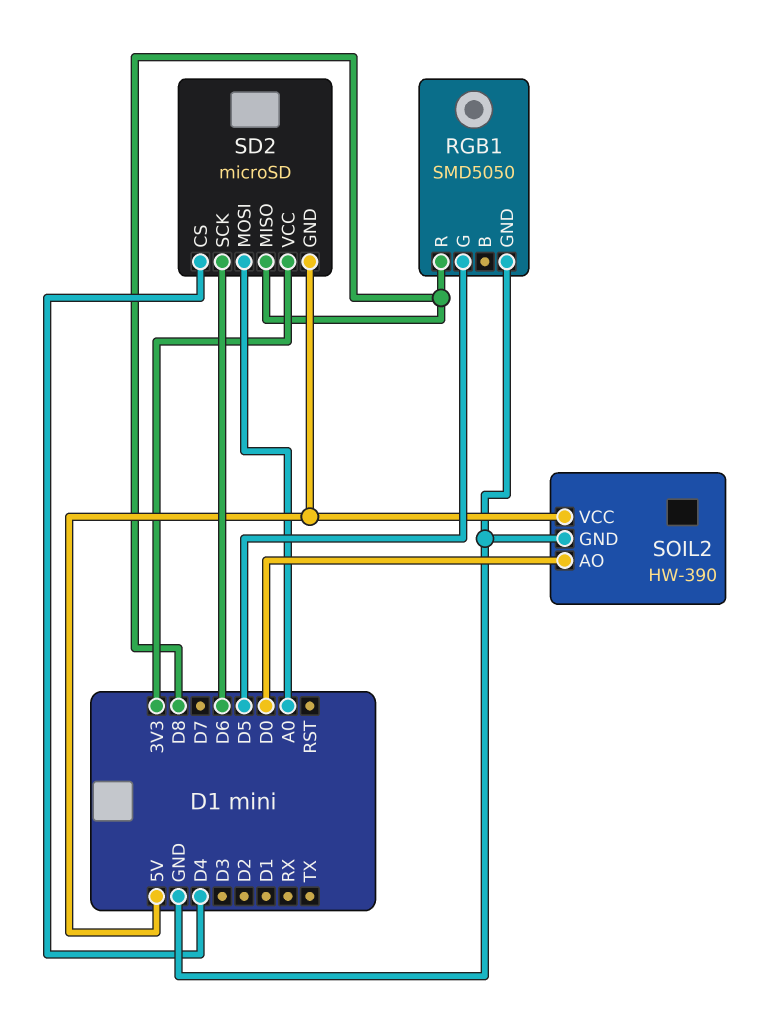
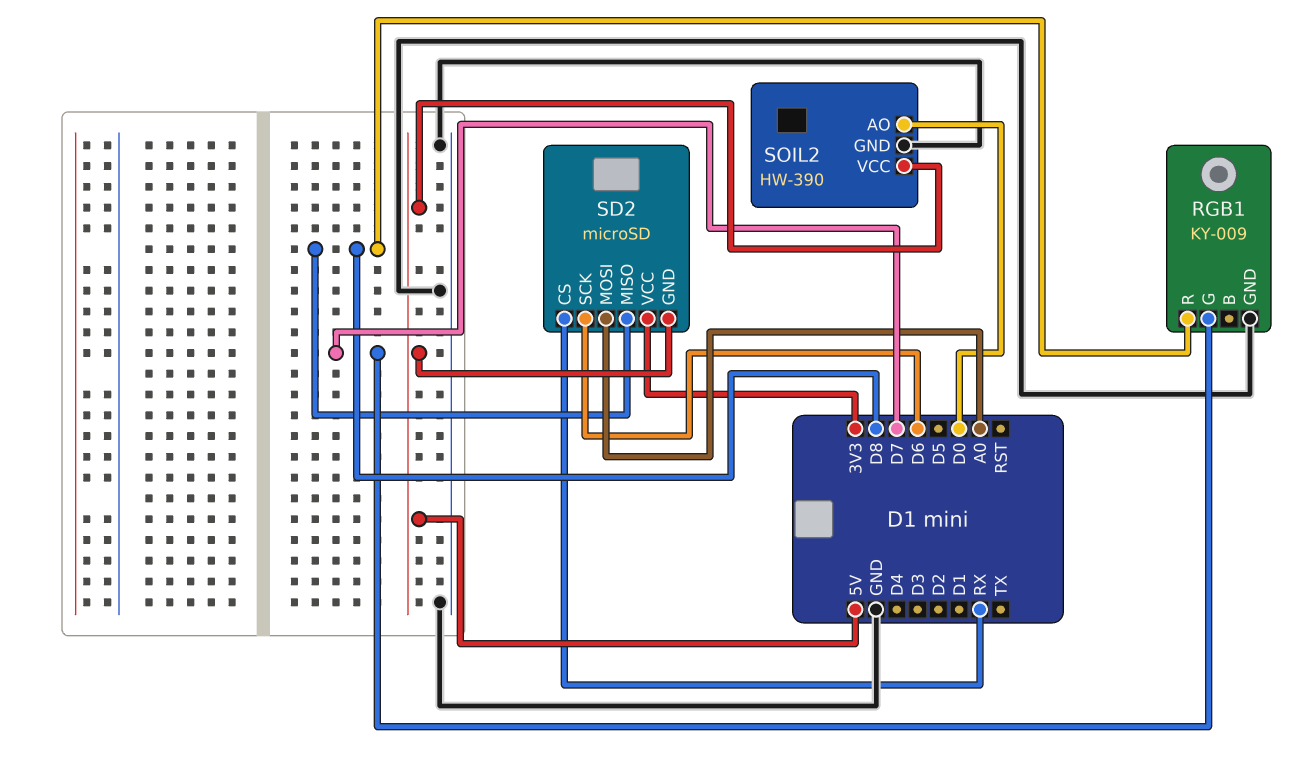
RGB1: SMD5050 -> KY-009
RGB1 pin G: D5 -> D7
SD2 pin CS: D4 -> RX

